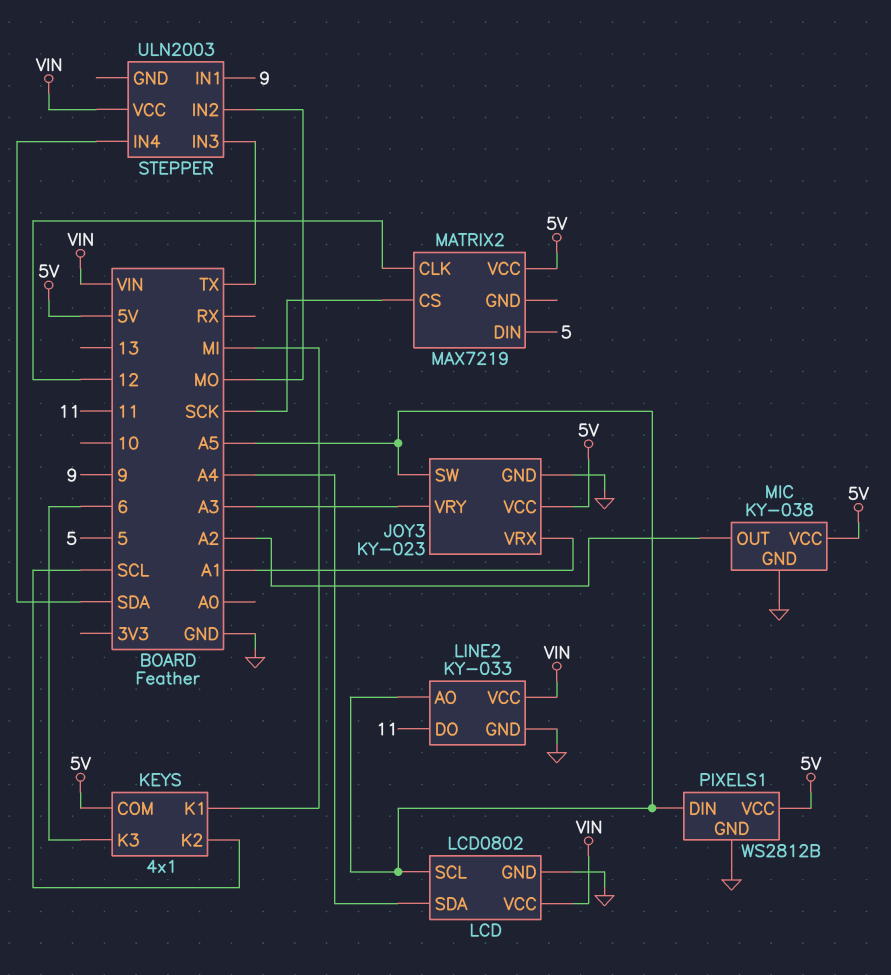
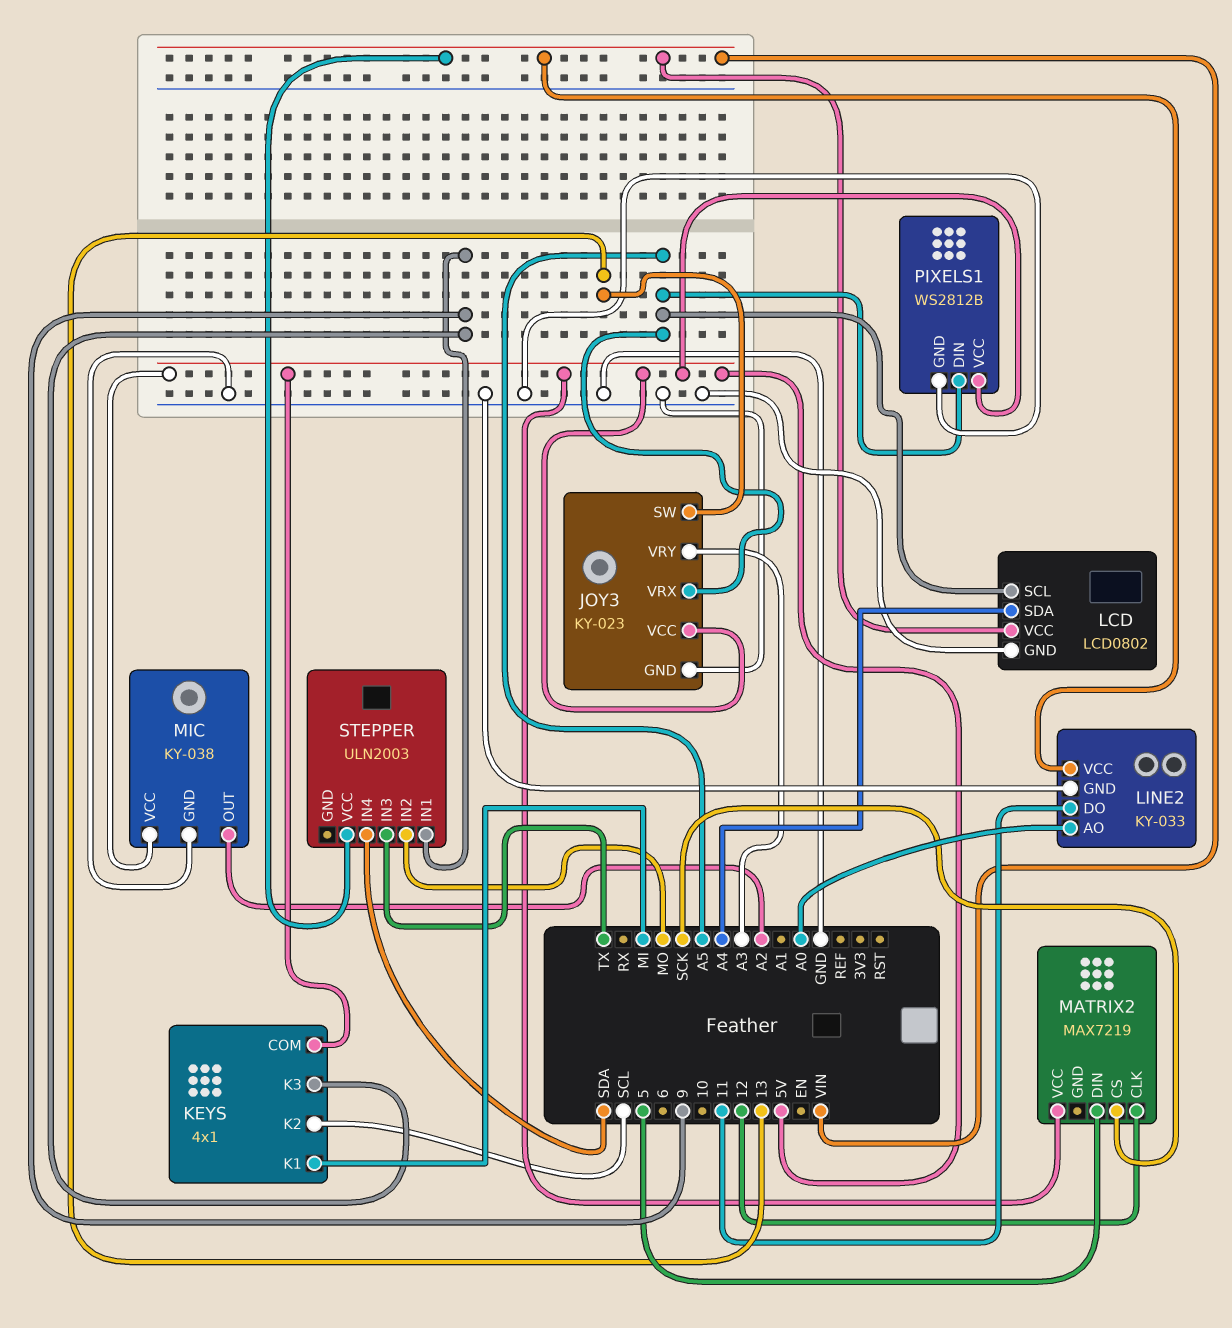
JOY3 pin SW: A5 -> 13
JOY3 pin VRX: A1 -> A5
KEYS pin K3: 6 -> 9
LINE2 pin AO: A5 -> A0

